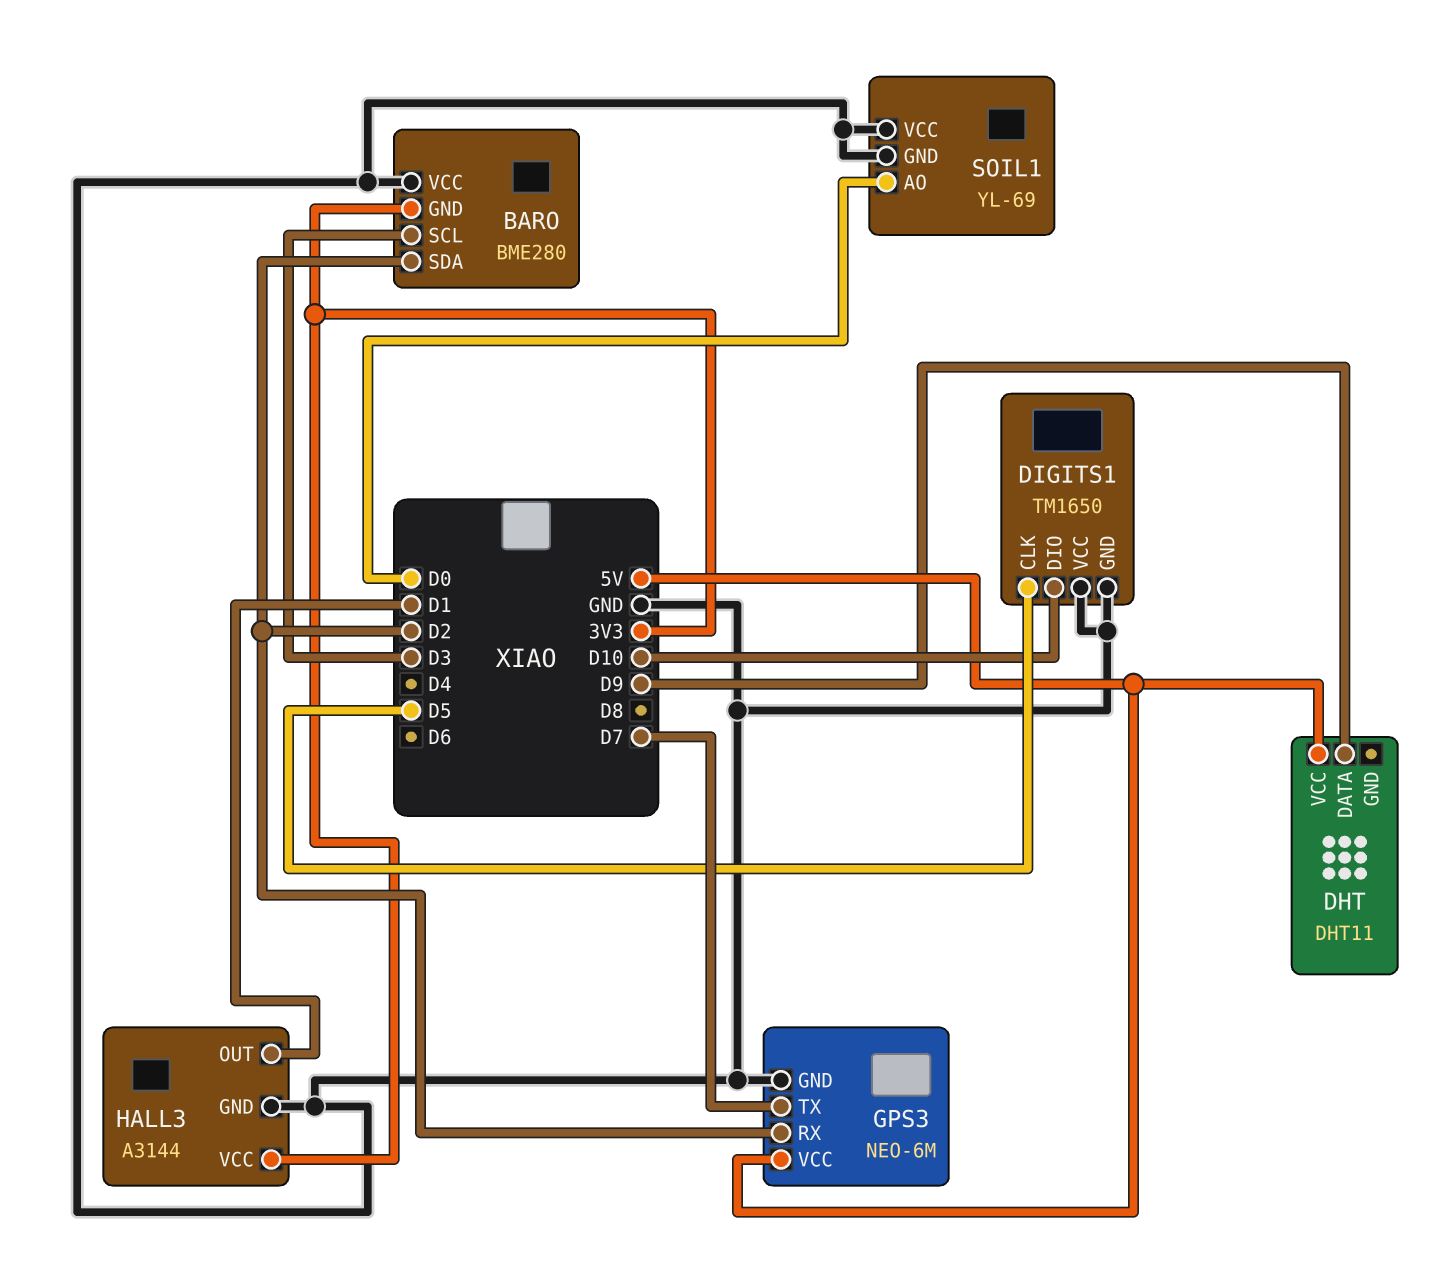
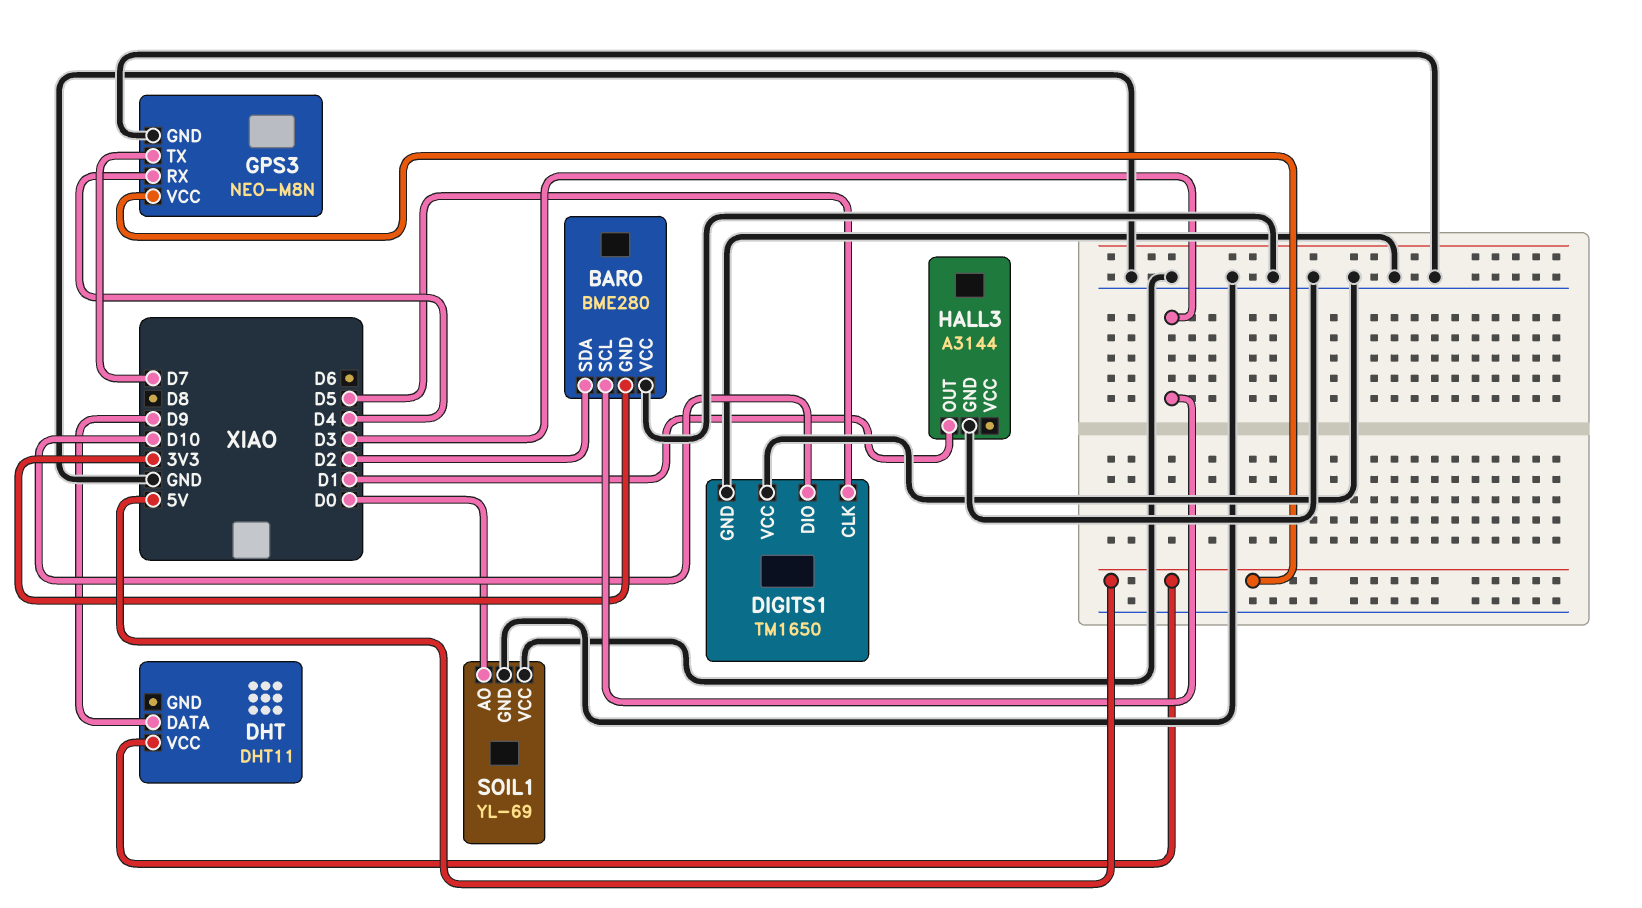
GPS3: NEO-6M -> NEO-M8N
GPS3 pin RX: D2 -> D4
HALL3 pin VCC: 3V3 -> none

